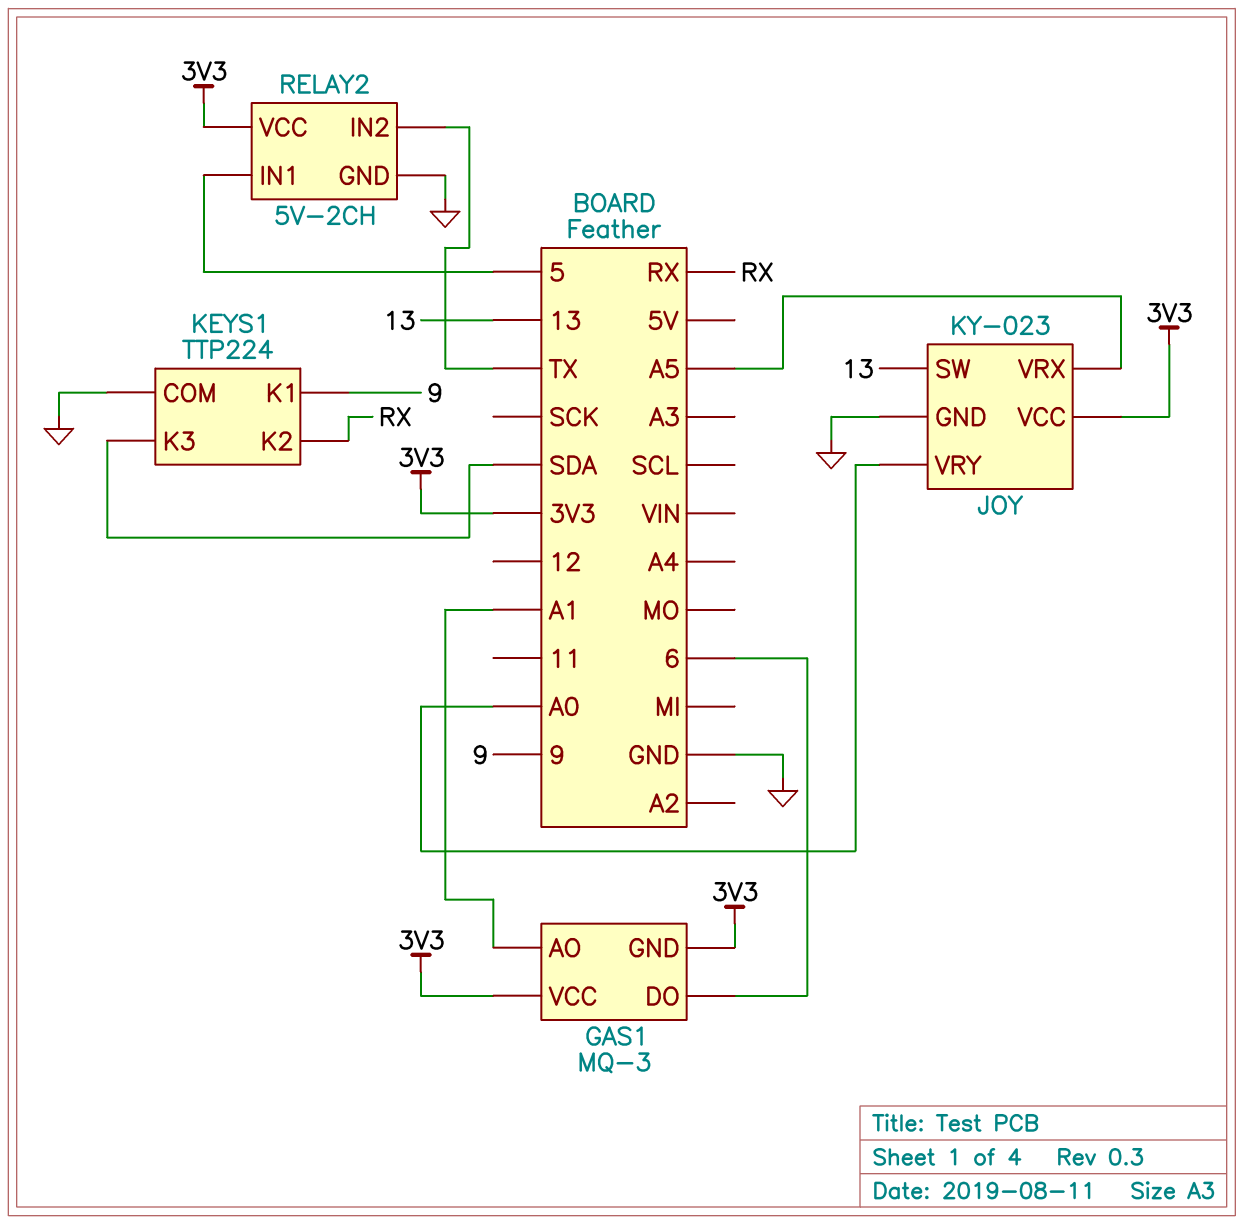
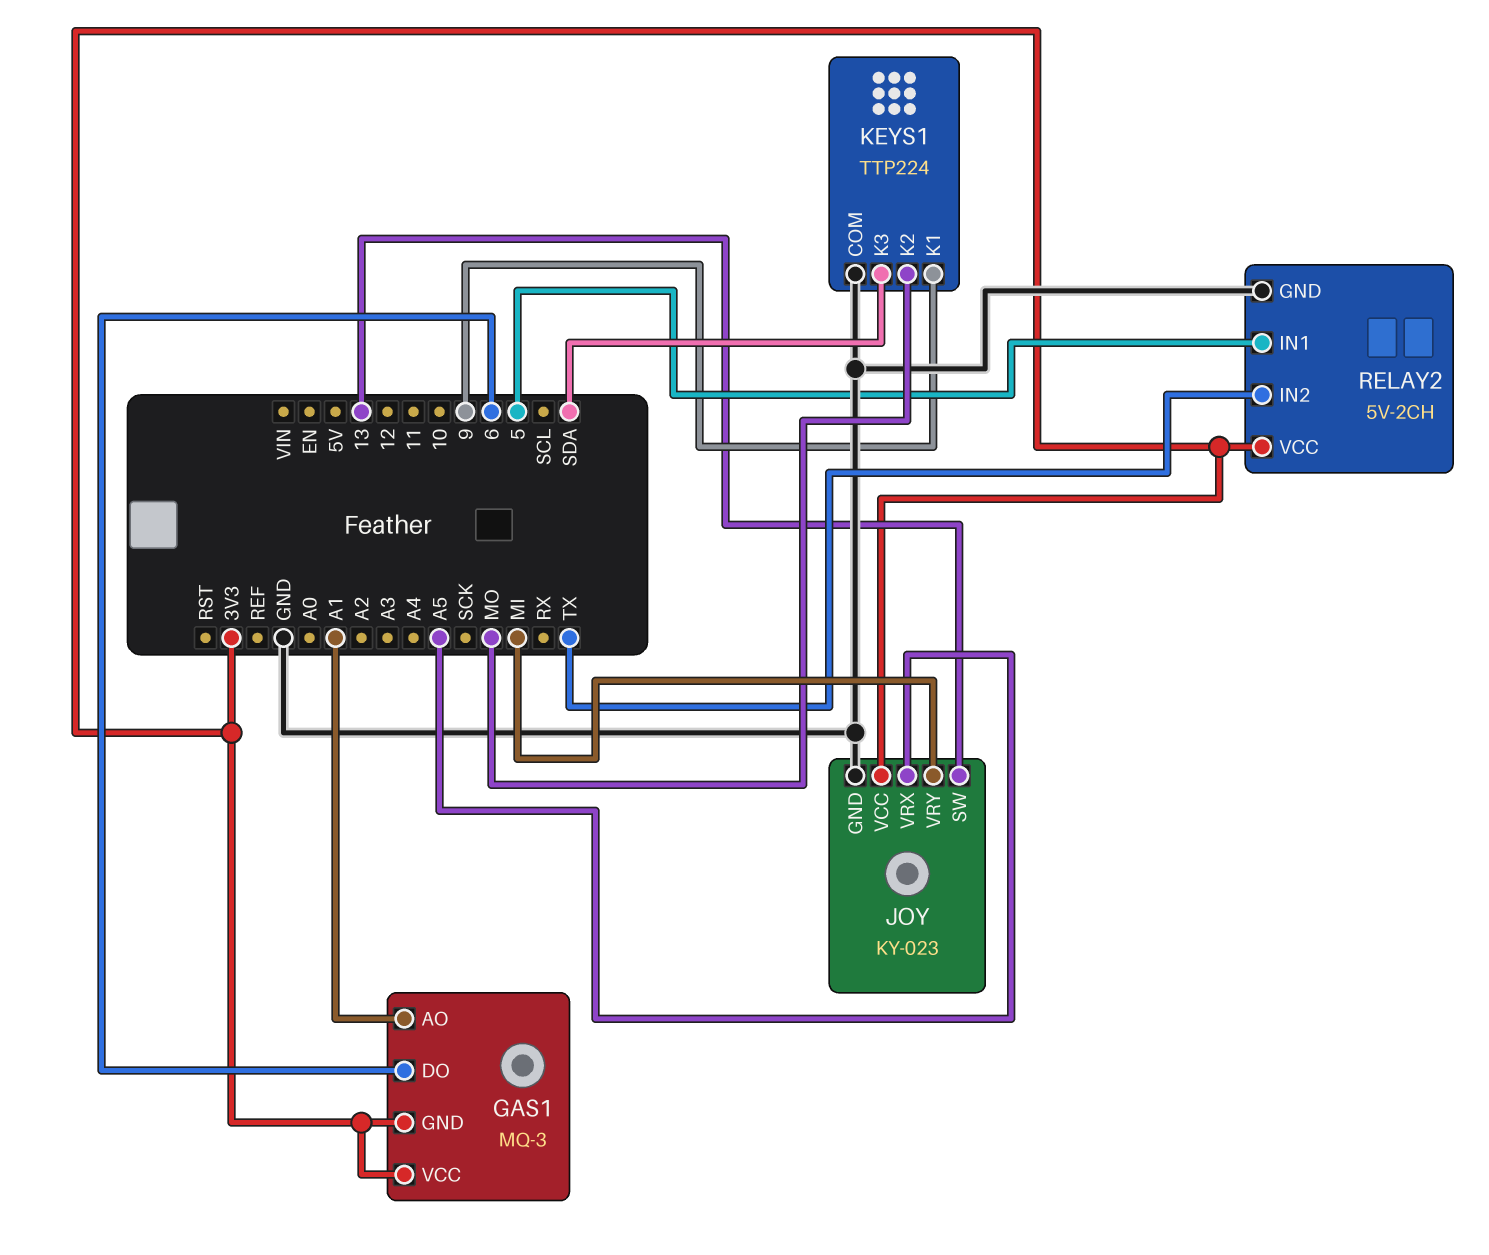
JOY pin VRY: A0 -> MI
KEYS1 pin K2: RX -> MO

